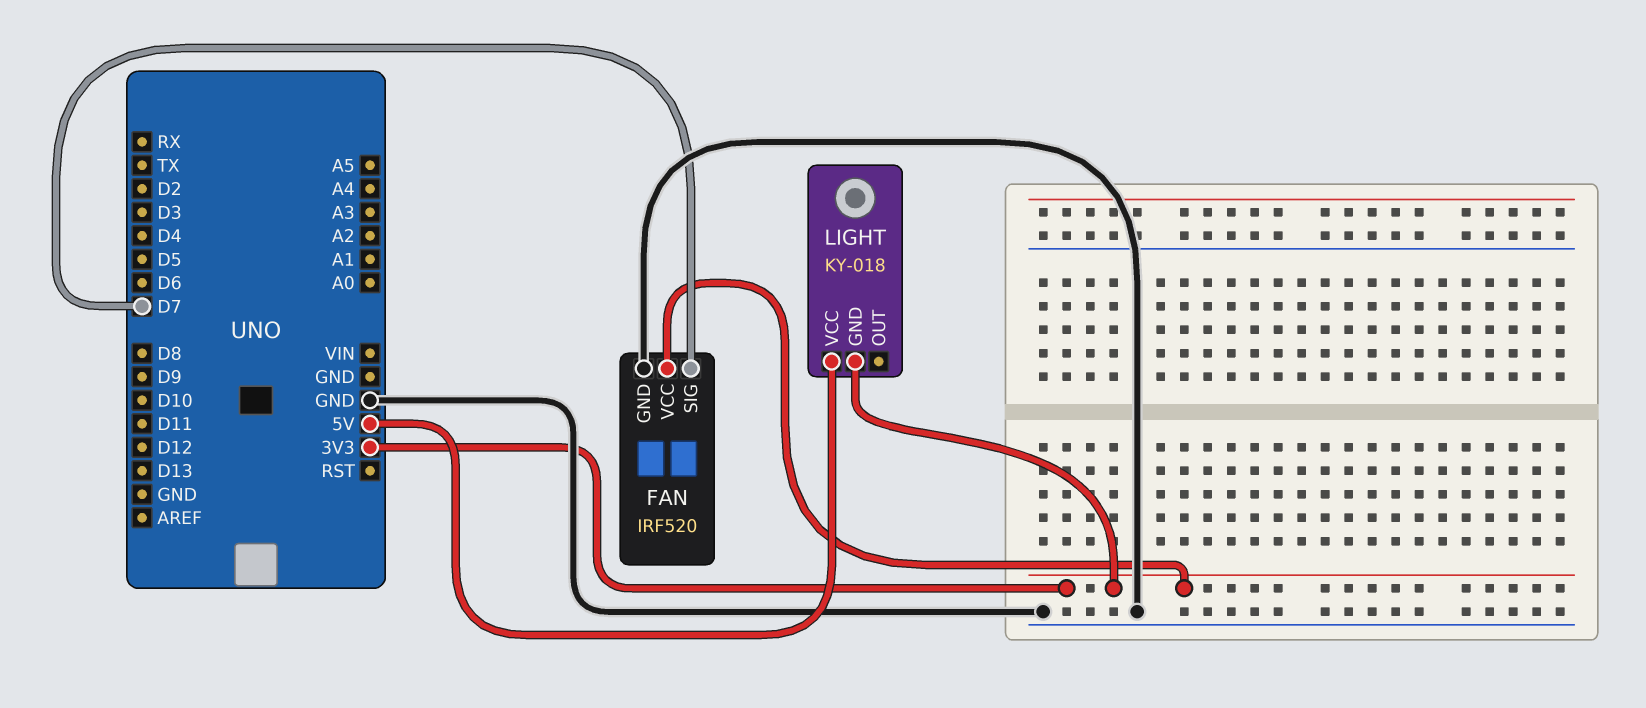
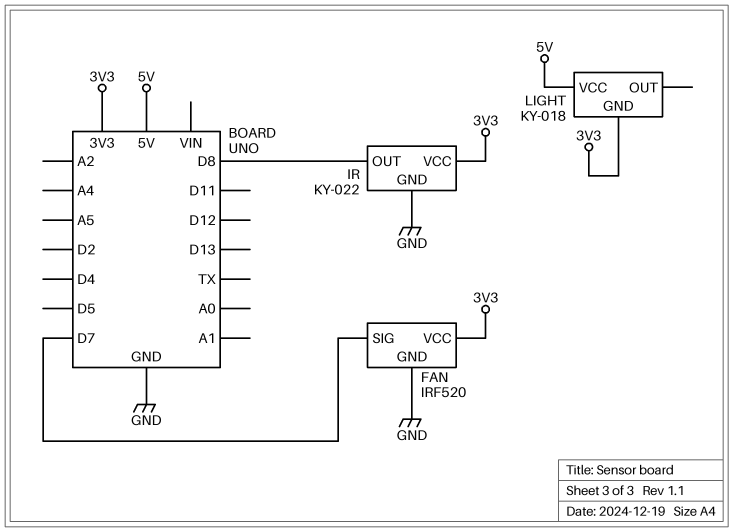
IR: none -> KY-022
IR pin GND: none -> GND
IR pin OUT: none -> D8
IR pin VCC: none -> 3V3

